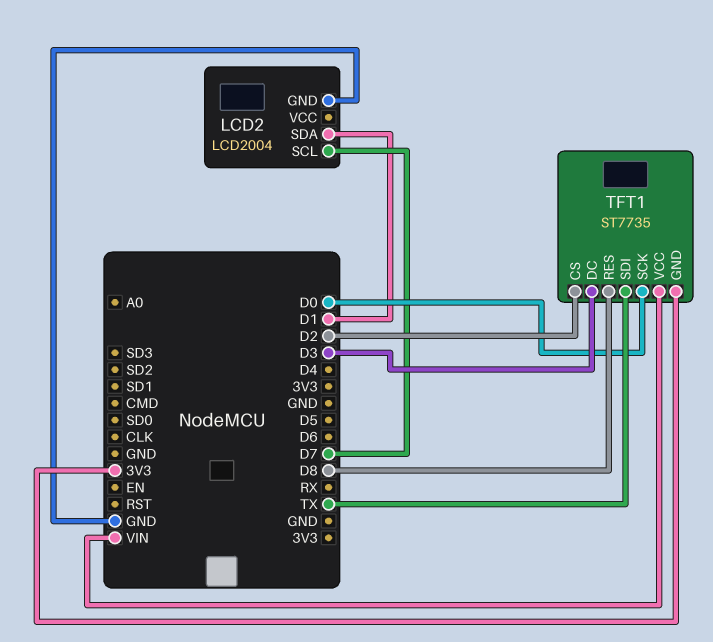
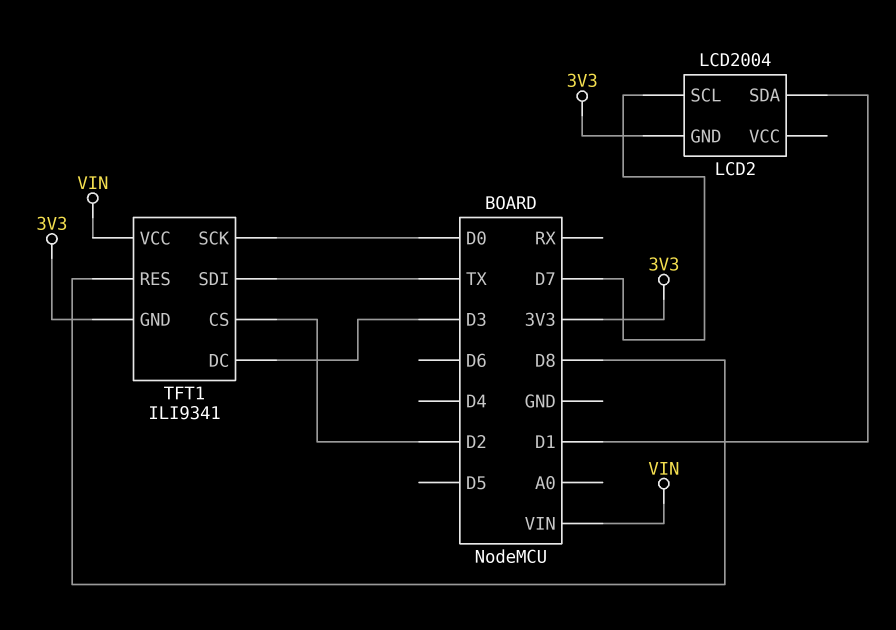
LCD2 pin GND: GND -> 3V3
TFT1: ST7735 -> ILI9341

